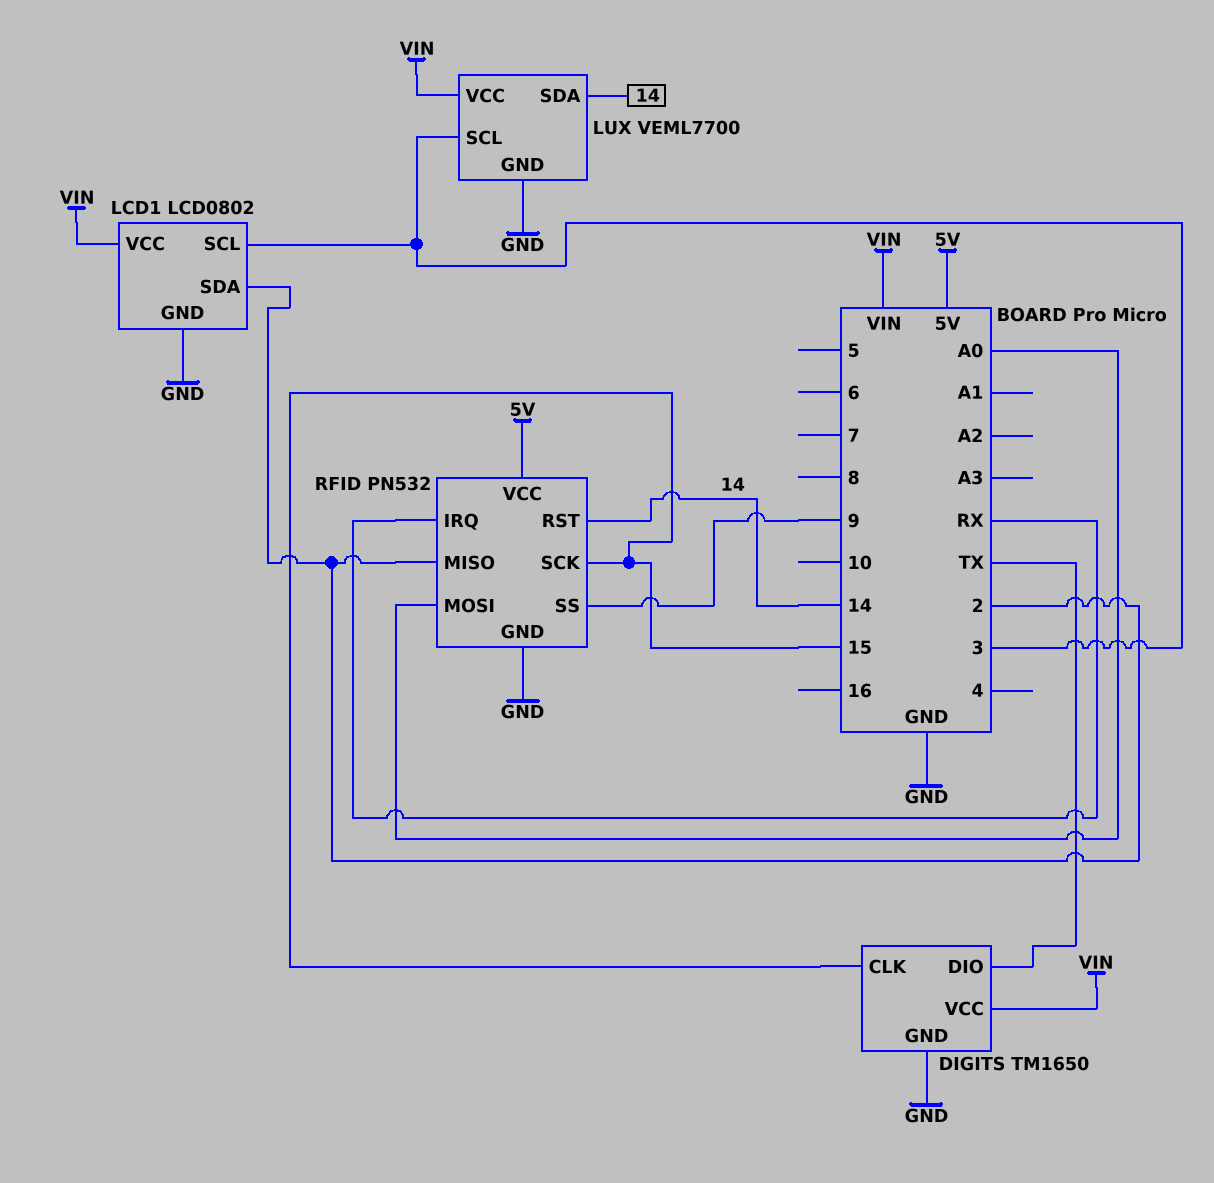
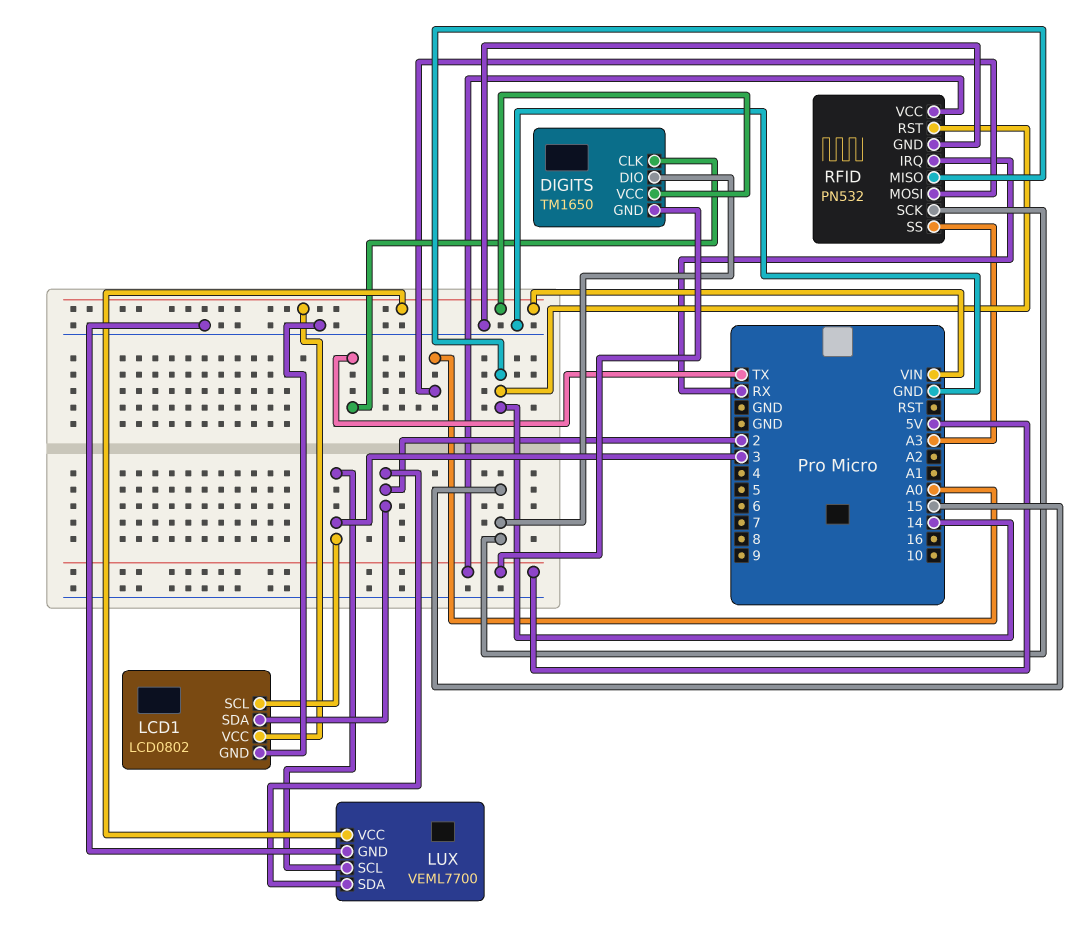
DIGITS pin CLK: 15 -> TX
DIGITS pin DIO: TX -> 15
DIGITS pin GND: GND -> 5V
LUX pin SDA: 14 -> 2
RFID pin MISO: 2 -> 14
RFID pin SS: 9 -> A3

